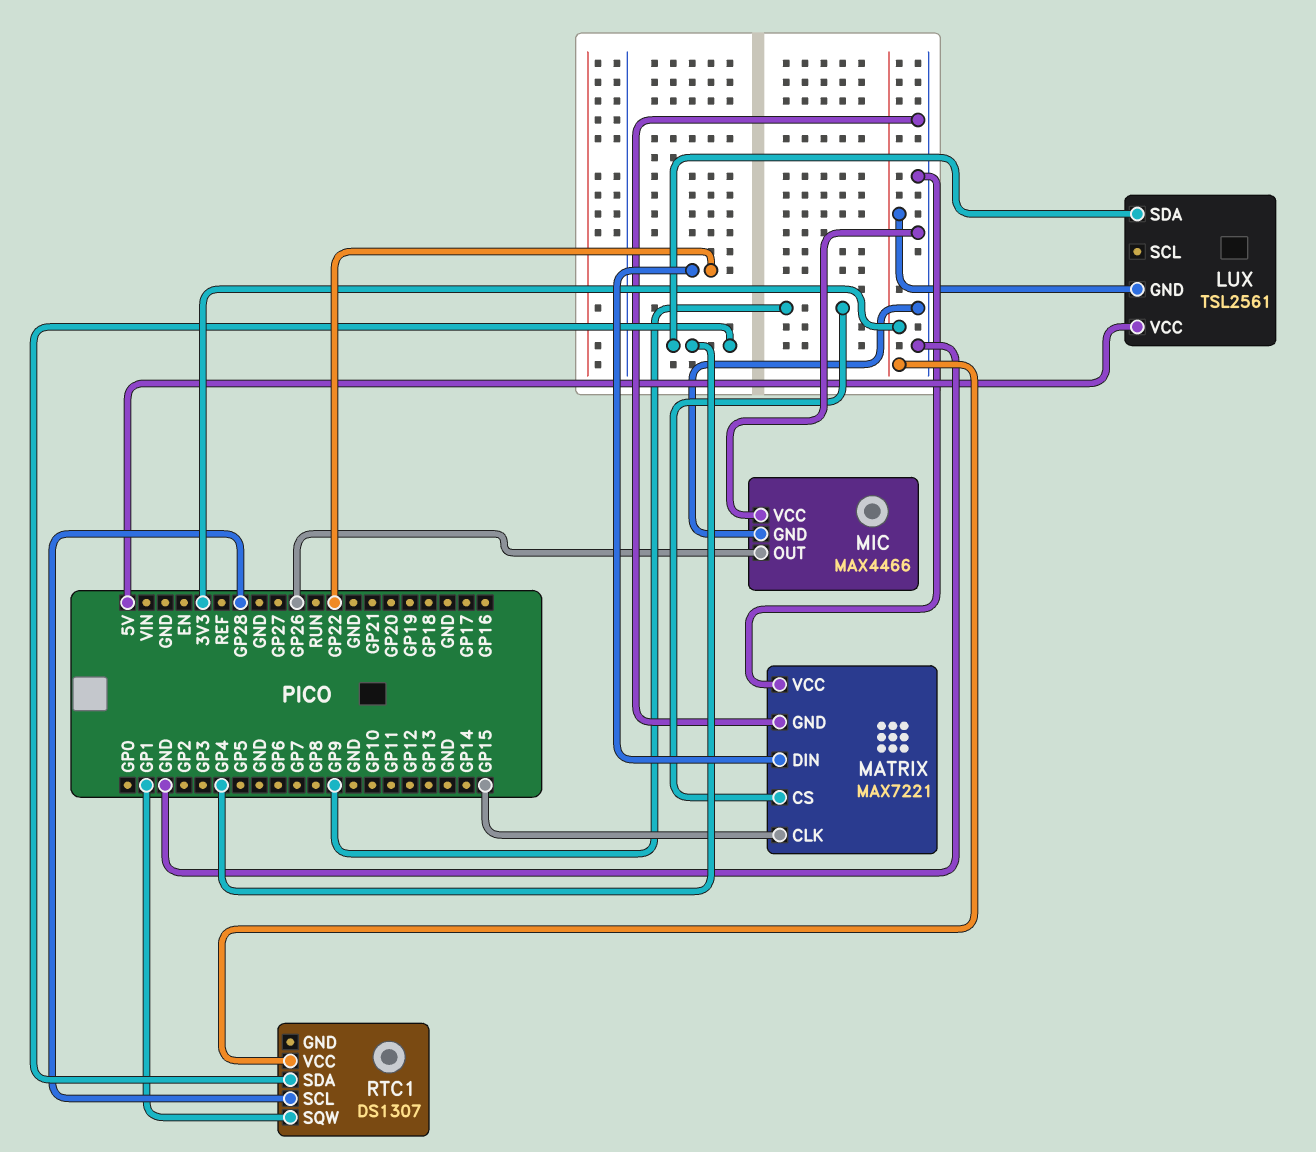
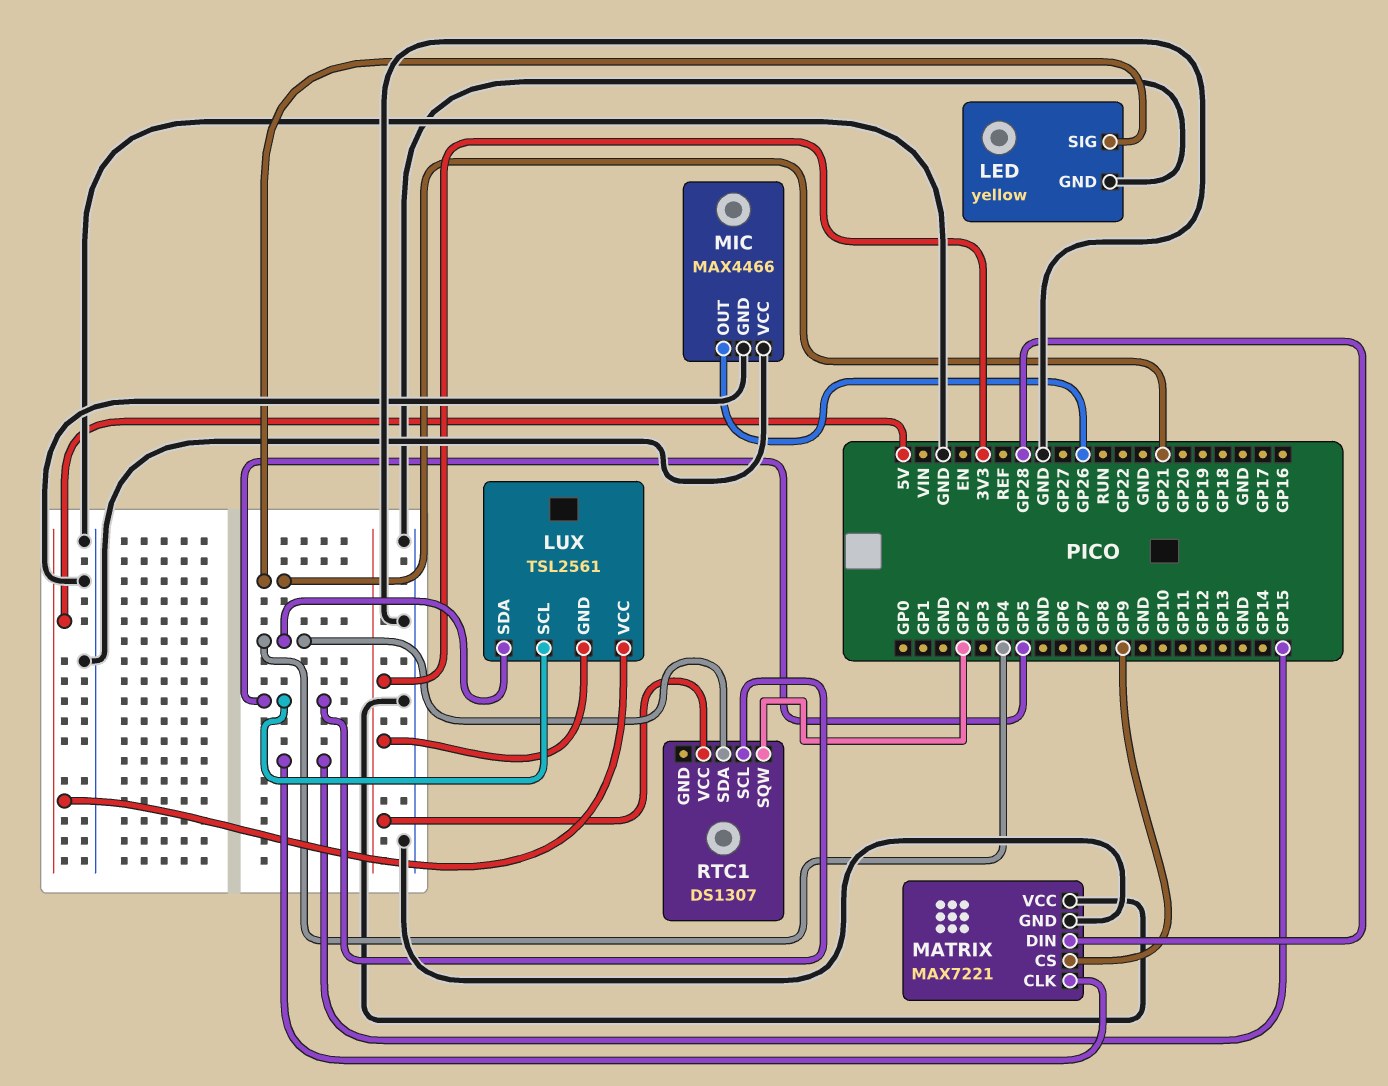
LED: none -> yellow
LED pin GND: none -> GND
LED pin SIG: none -> GP21
LUX pin SCL: none -> GP5
MATRIX pin DIN: GP22 -> GP28
RTC1 pin SCL: GP28 -> GP5
RTC1 pin SQW: GP1 -> GP2

